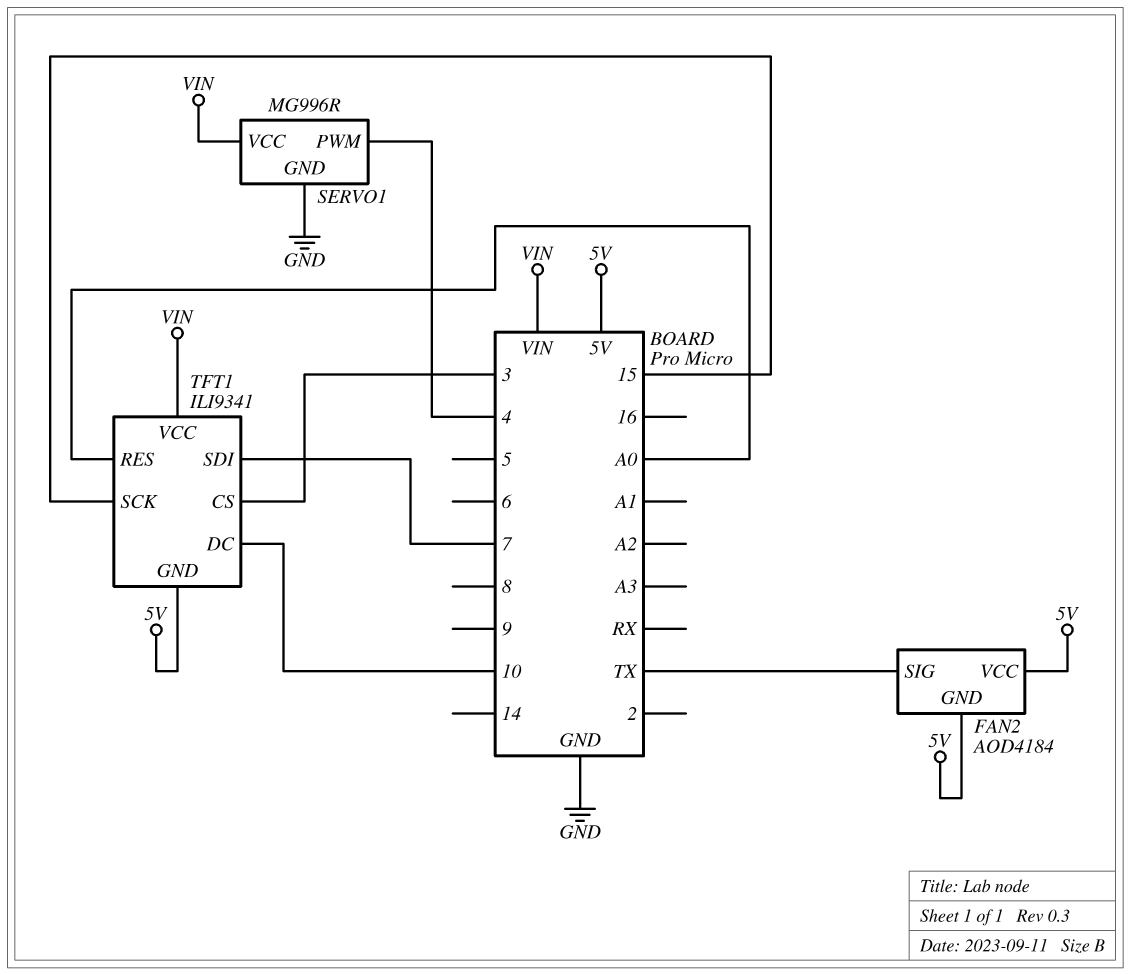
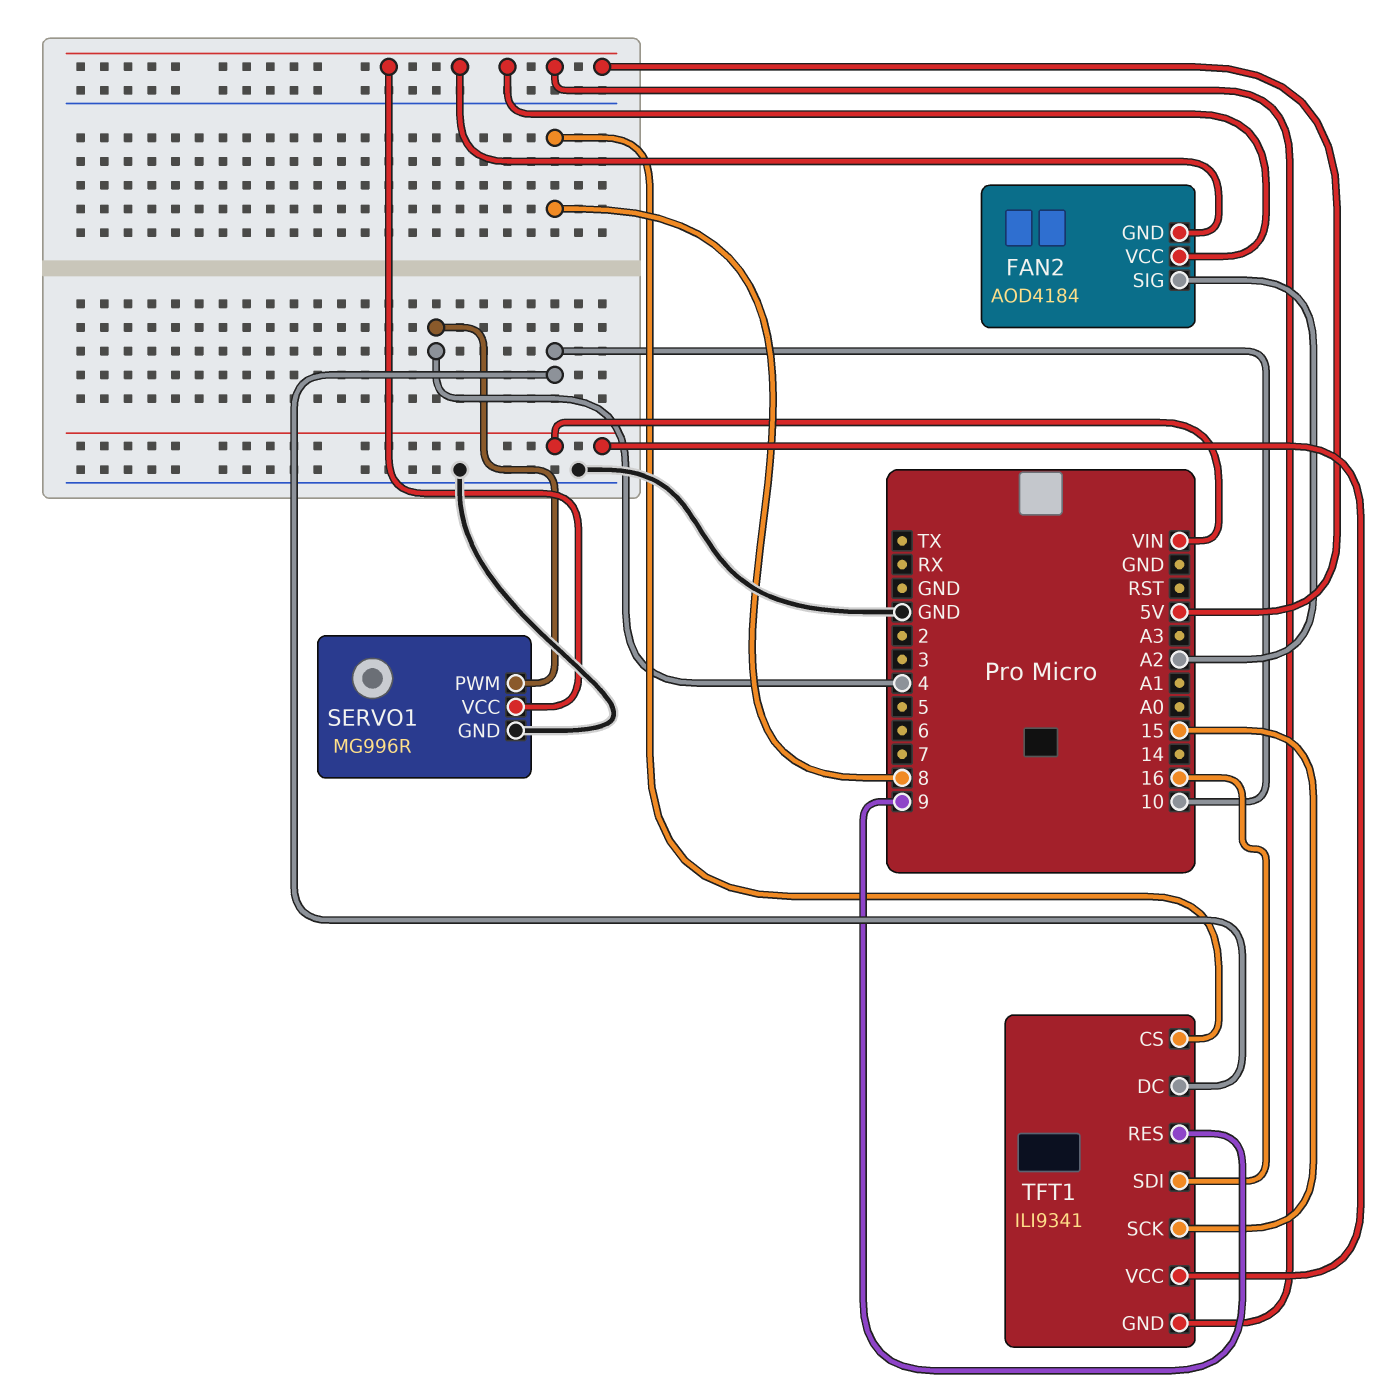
FAN2 pin SIG: TX -> A2
SERVO1 pin VCC: VIN -> 5V
TFT1 pin CS: 3 -> 8
TFT1 pin RES: A0 -> 9
TFT1 pin SDI: 7 -> 16

